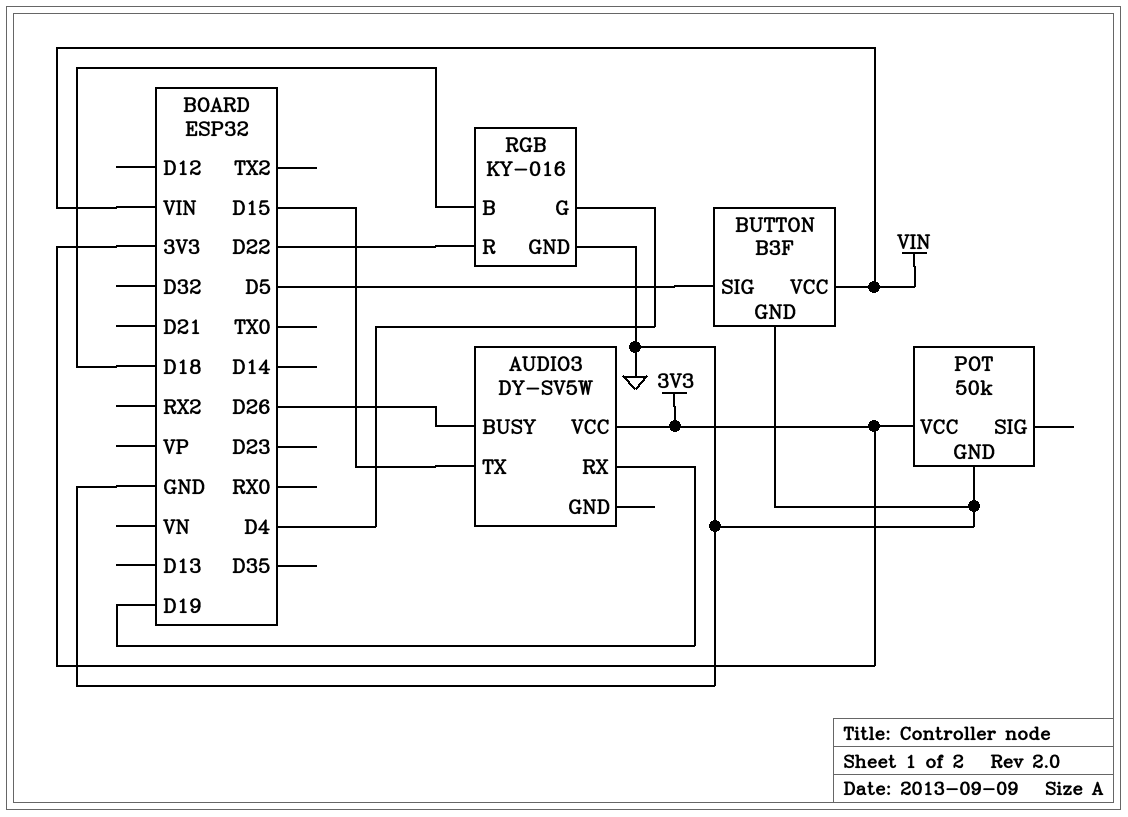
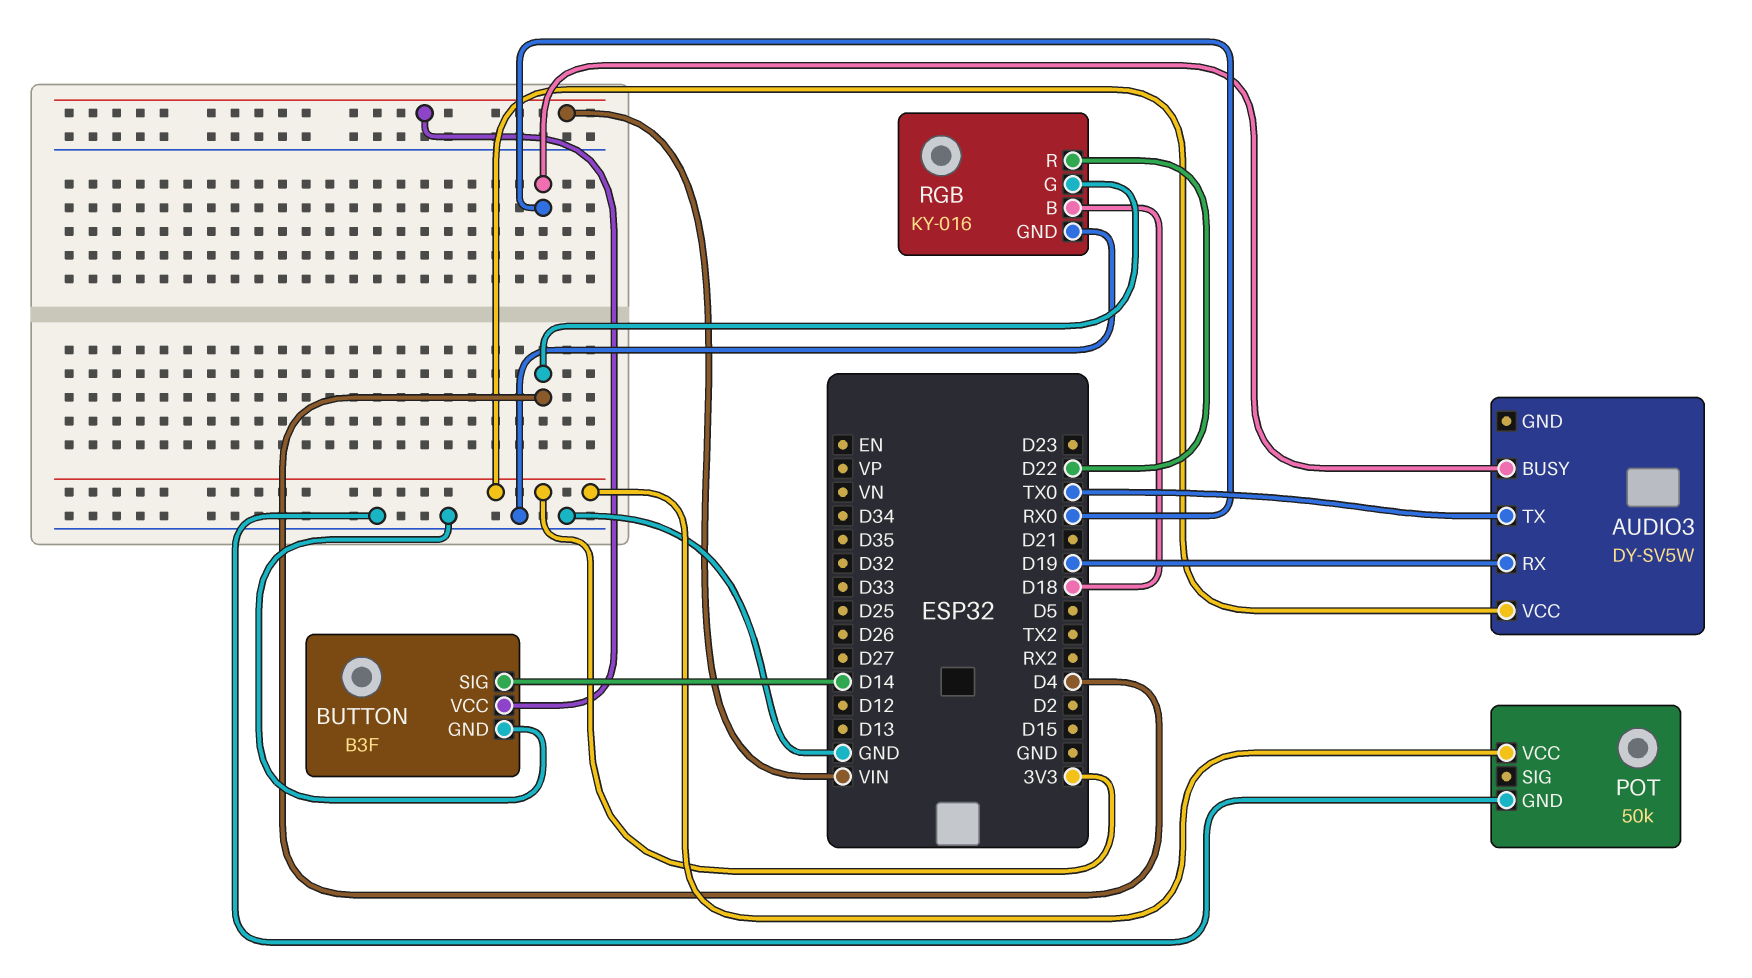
AUDIO3 pin BUSY: D26 -> RX0
AUDIO3 pin TX: D15 -> TX0
BUTTON pin SIG: D5 -> D14

